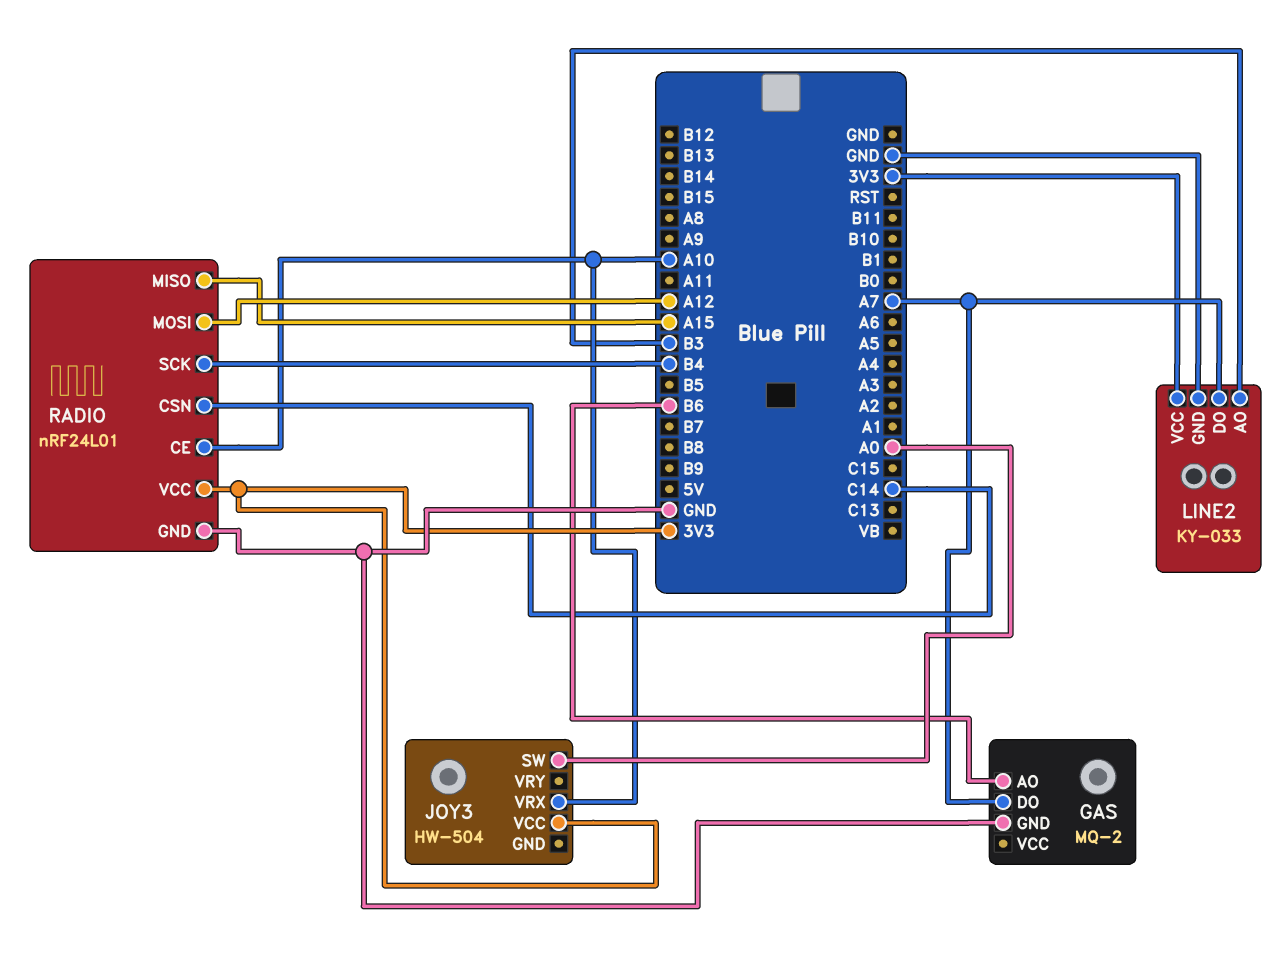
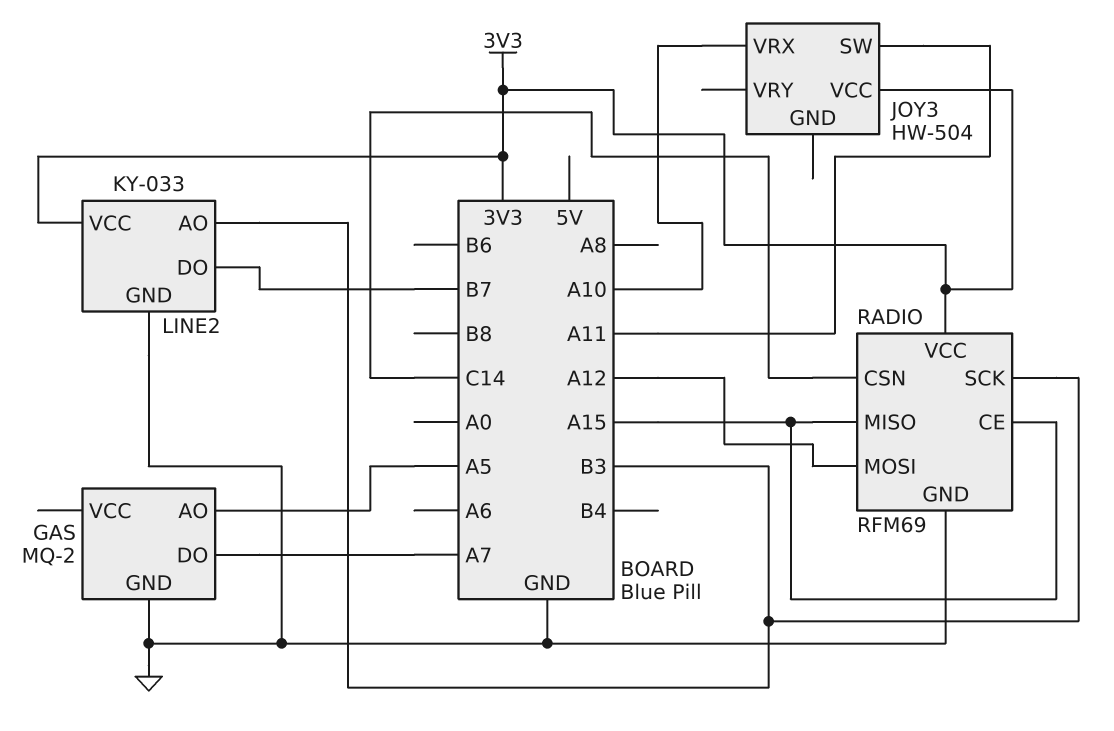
GAS pin AO: B6 -> A5
JOY3 pin SW: A0 -> A11
LINE2 pin DO: A7 -> B7
RADIO: nRF24L01 -> RFM69
RADIO pin CE: A10 -> A15
RADIO pin SCK: B4 -> B3

